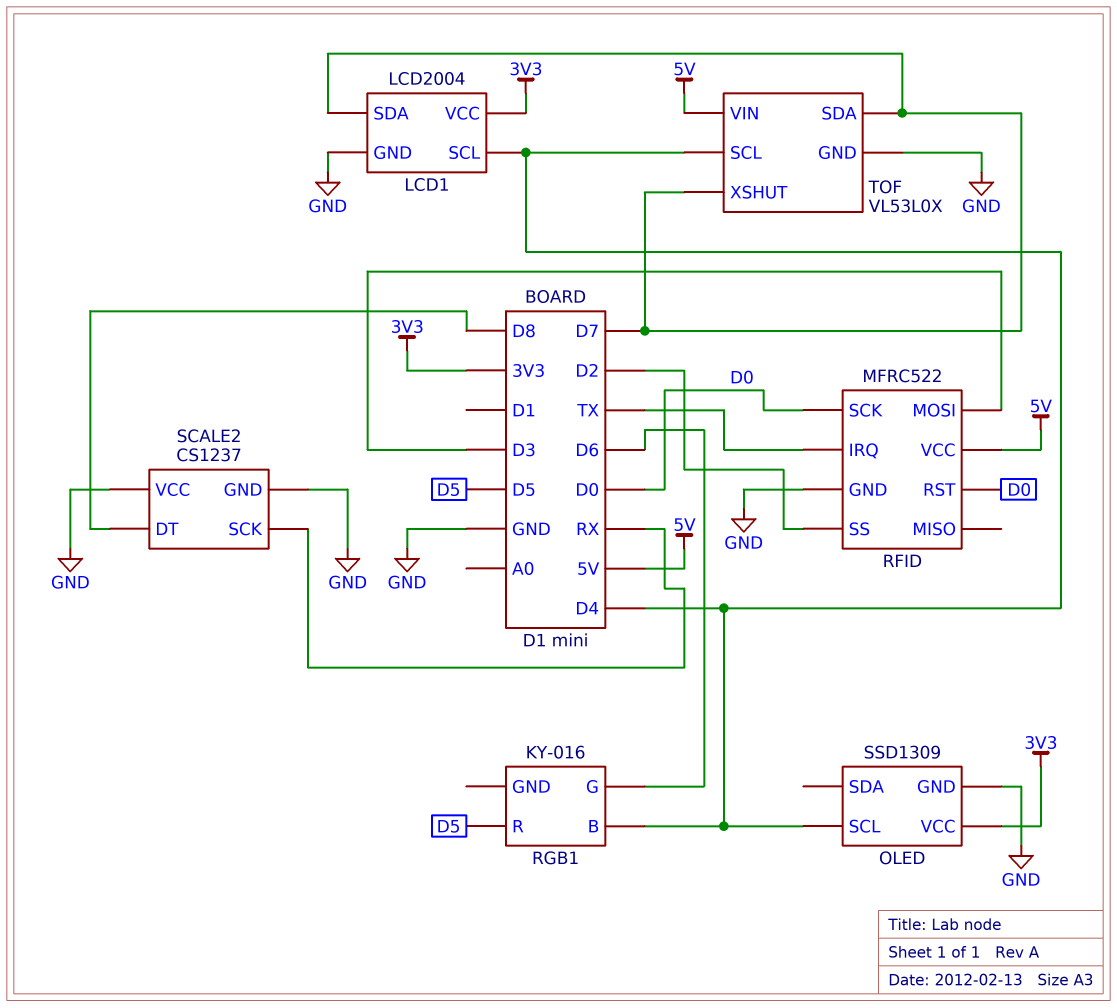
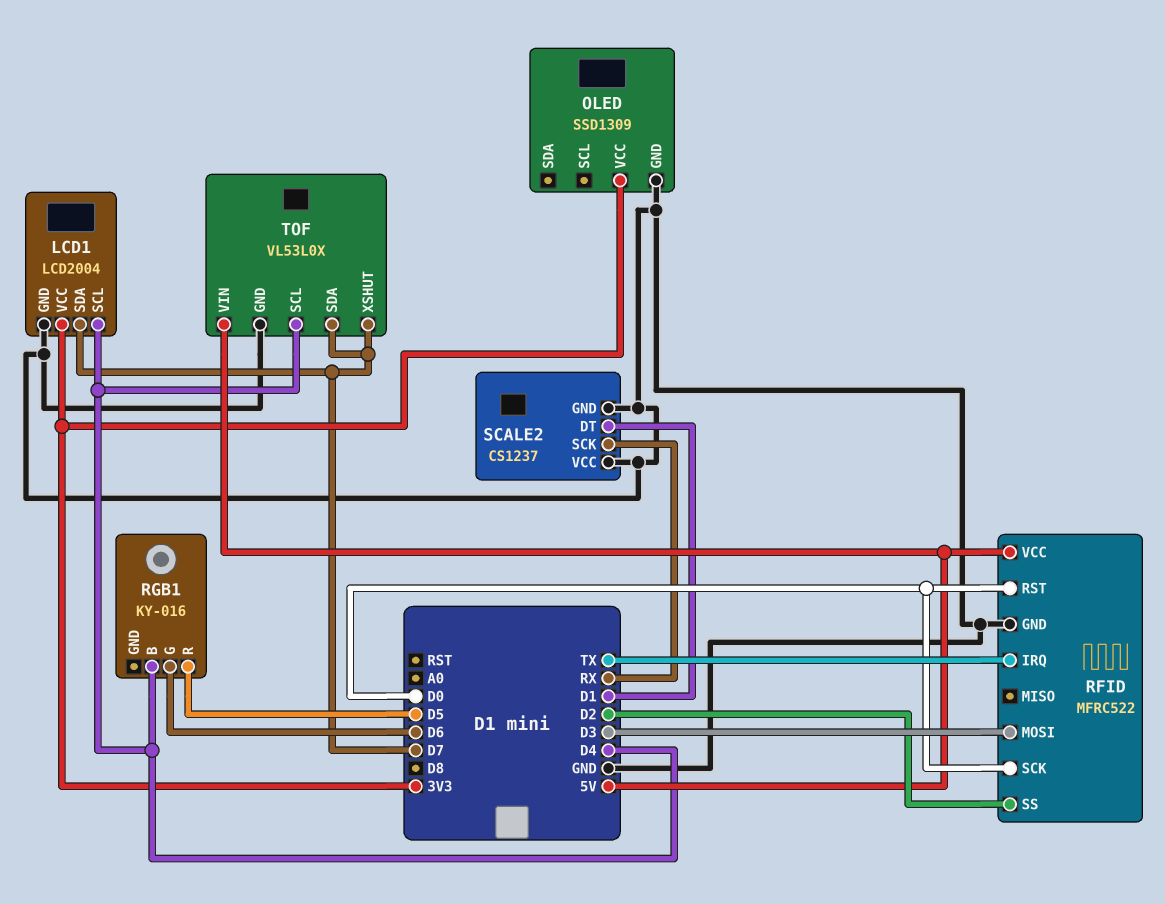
OLED pin SCL: D4 -> none
SCALE2 pin DT: D8 -> D1

